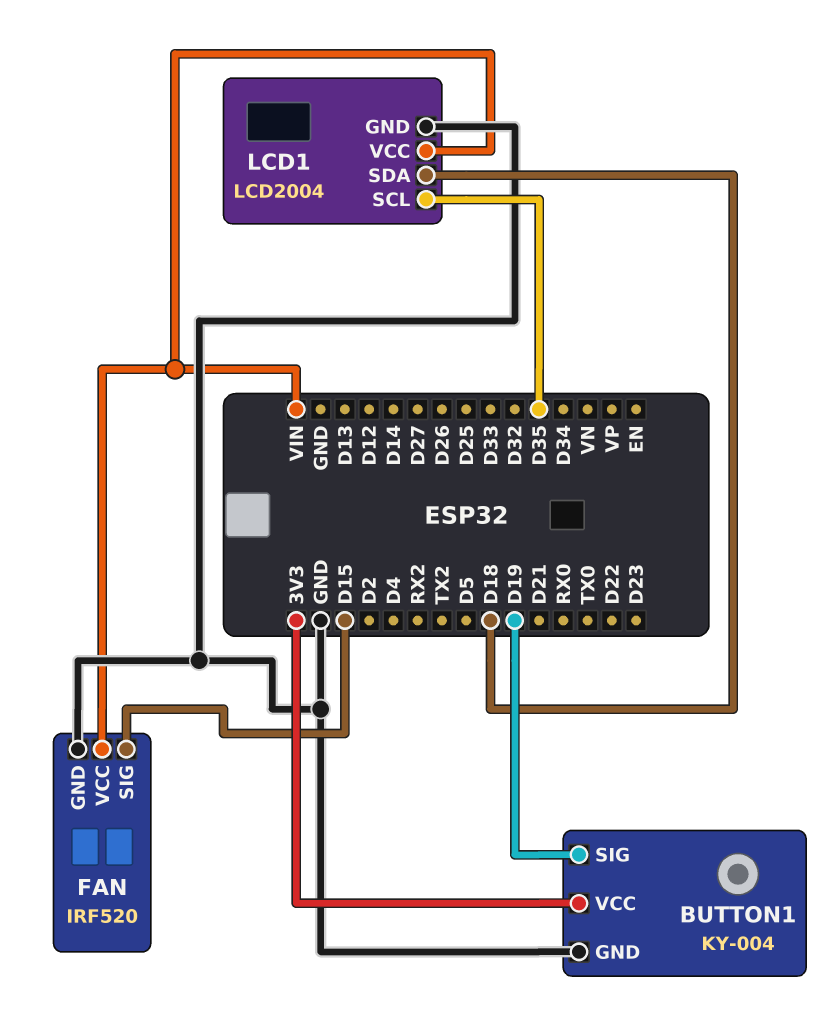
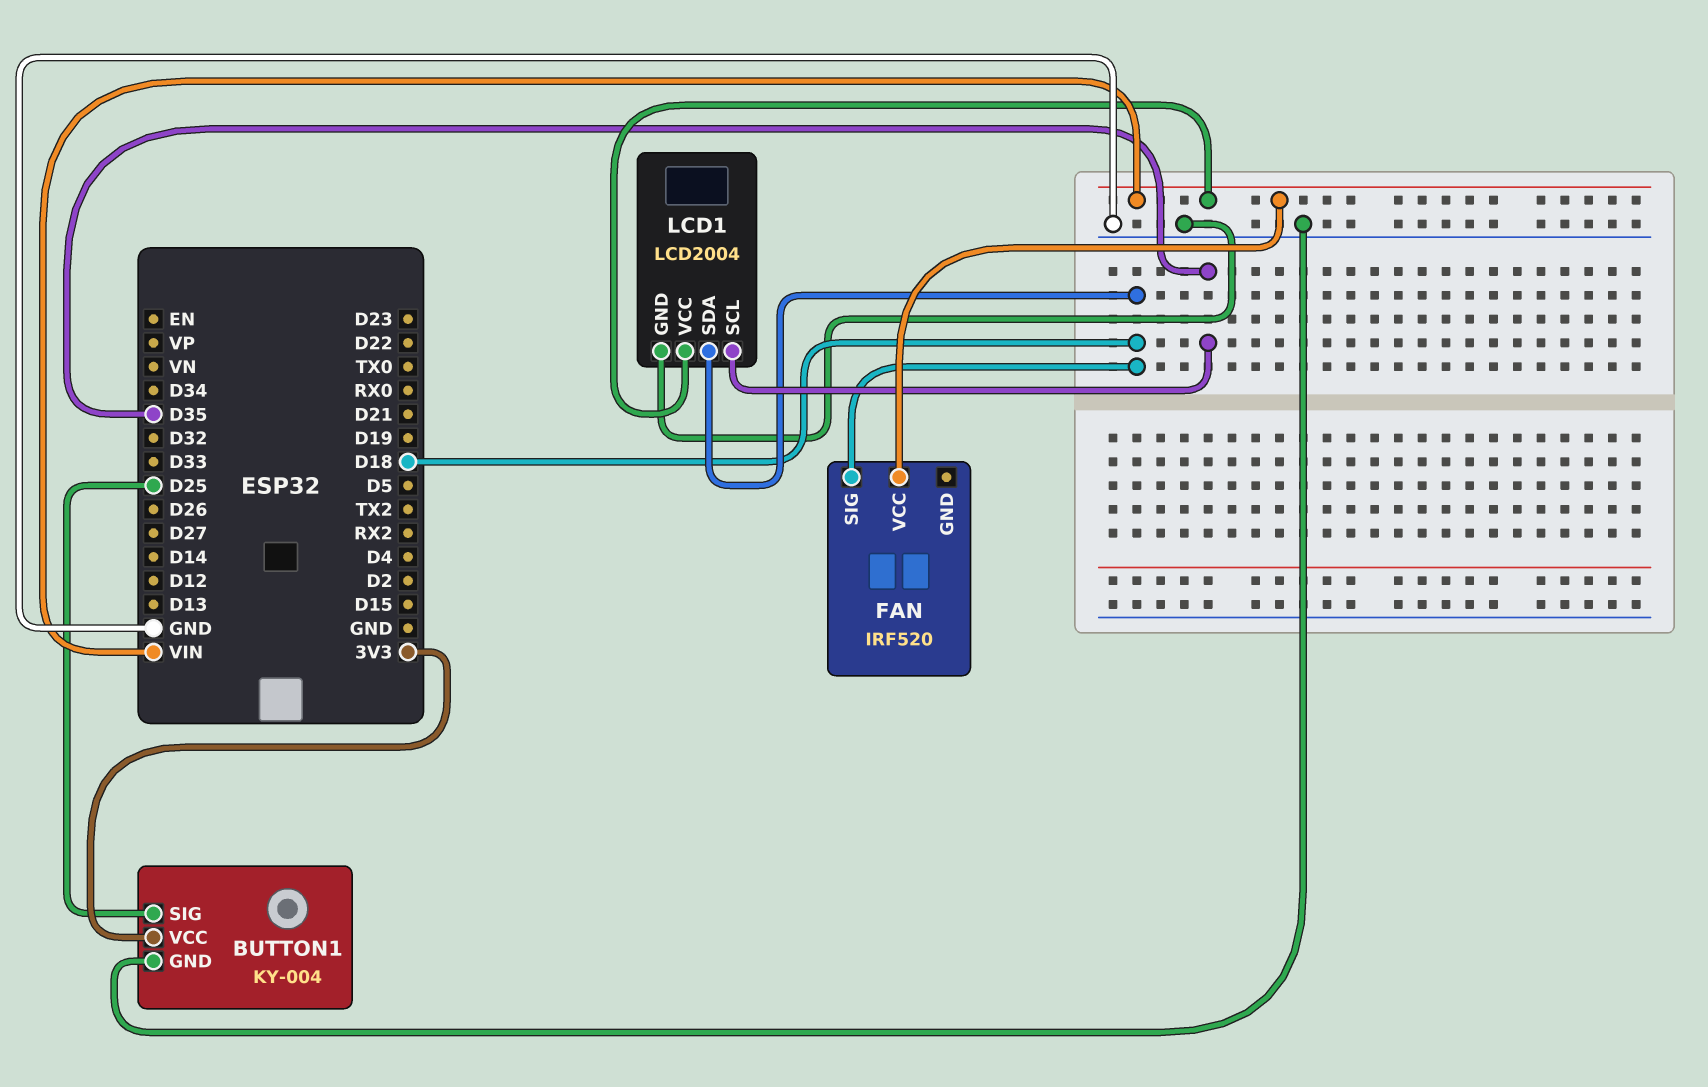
BUTTON1 pin SIG: D19 -> D25
FAN pin GND: GND -> none
FAN pin SIG: D15 -> D18

